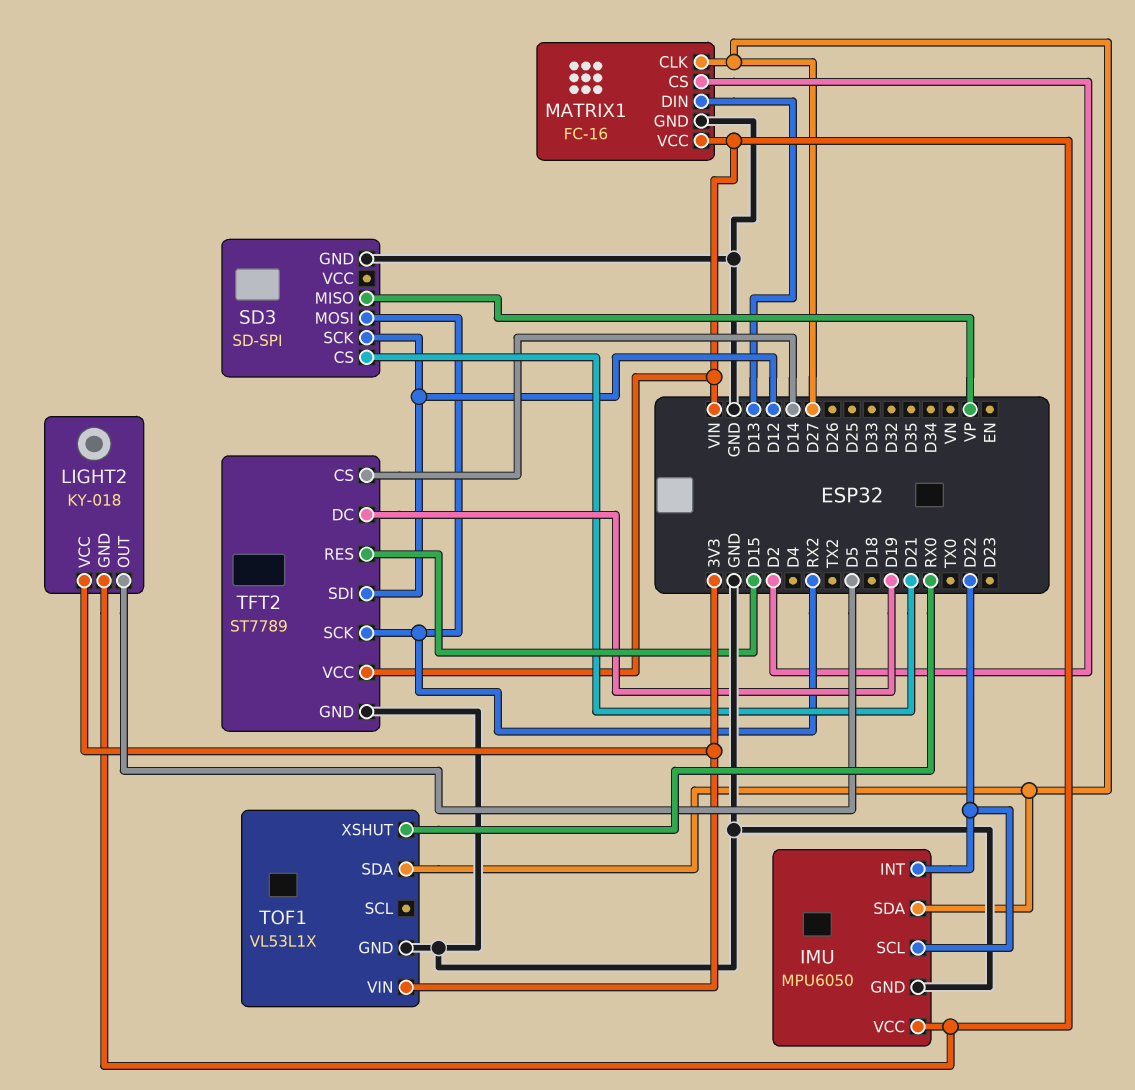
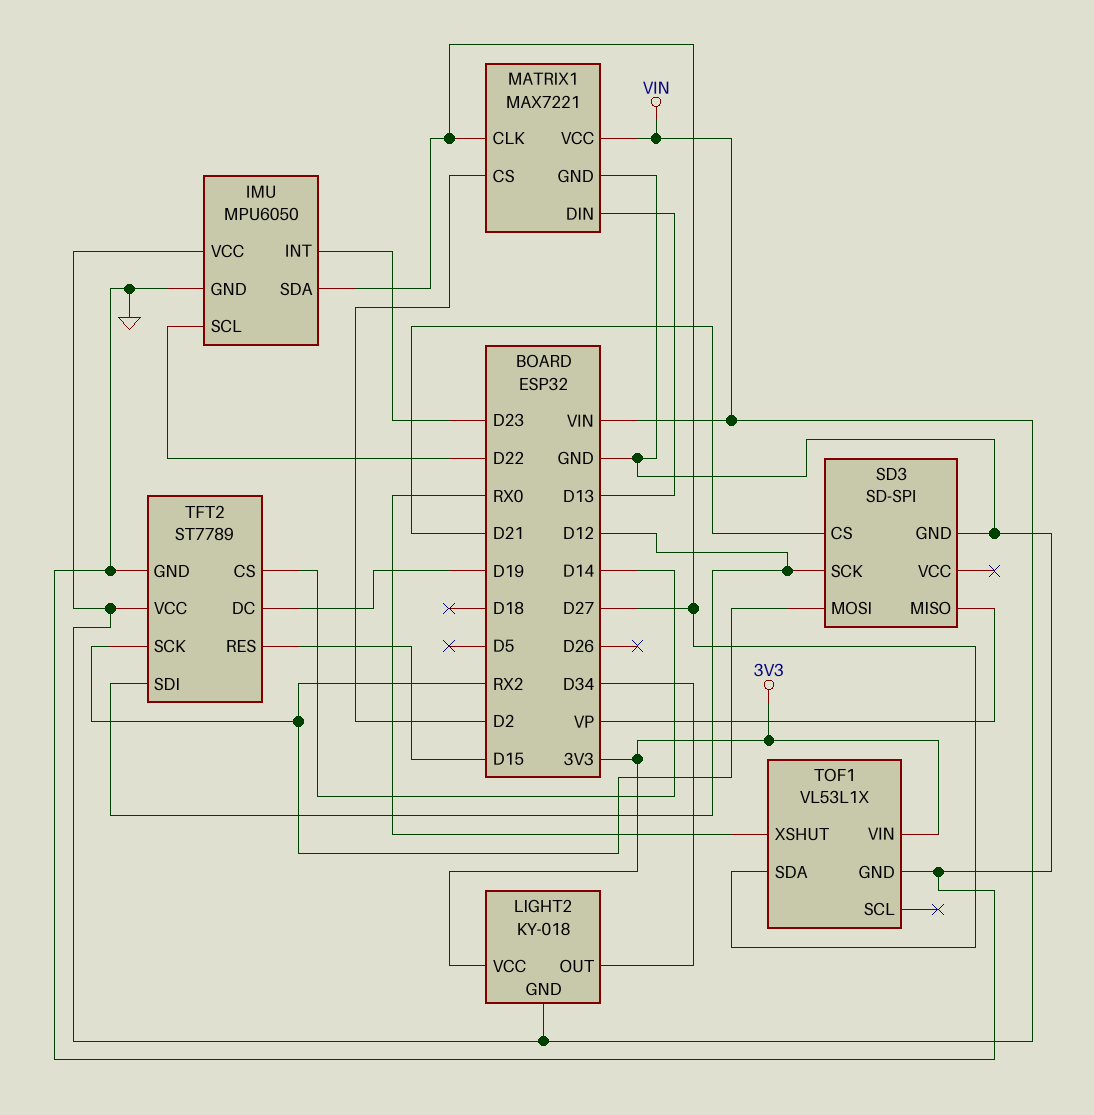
IMU pin INT: D22 -> D23
LIGHT2 pin OUT: D5 -> D34
MATRIX1: FC-16 -> MAX7221

